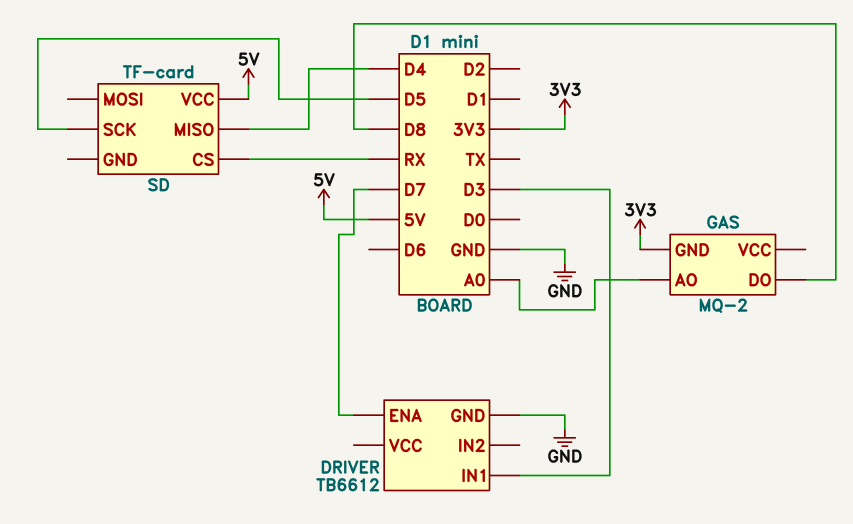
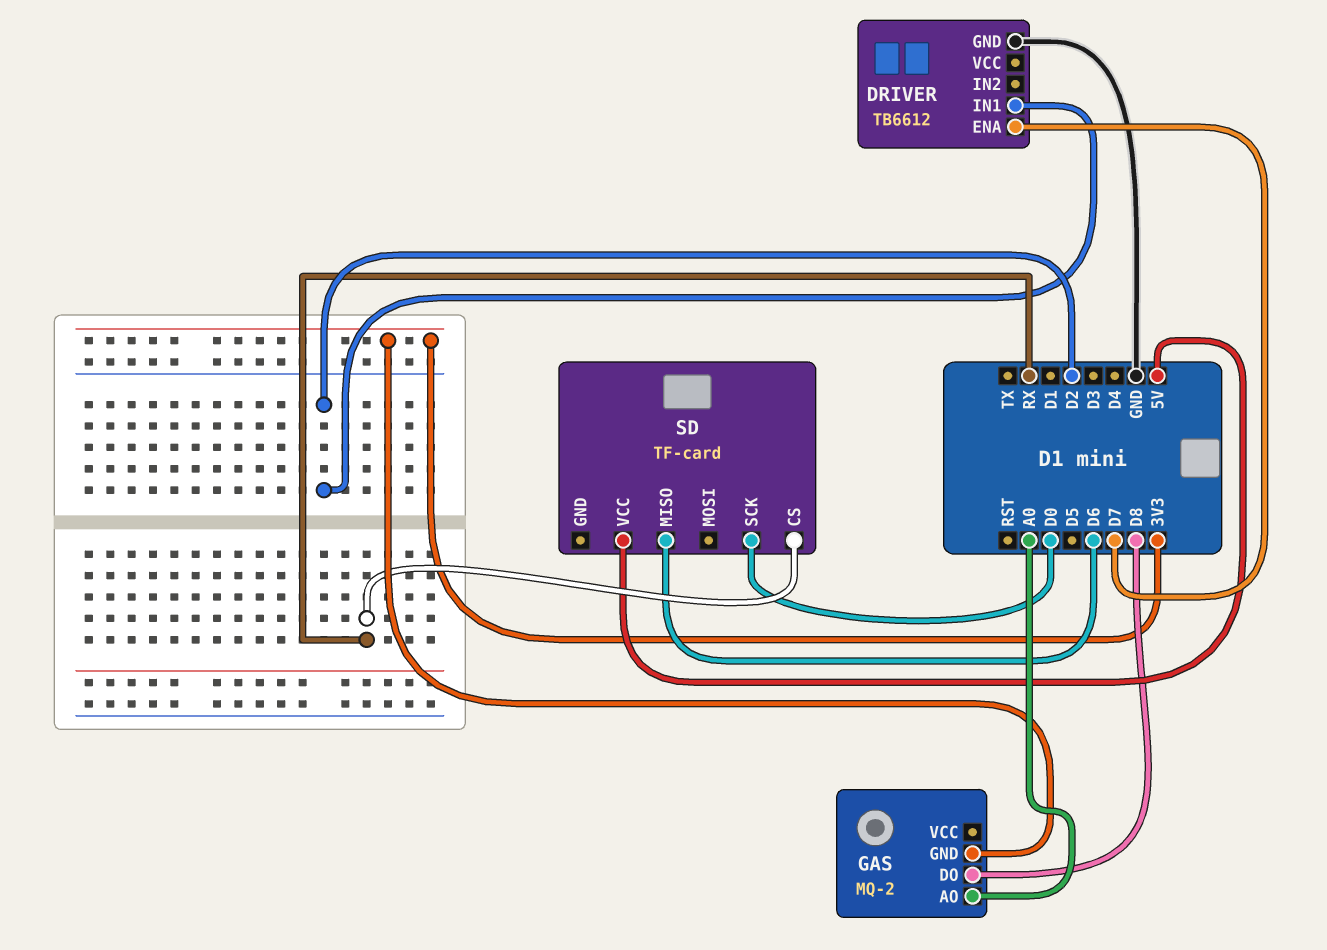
DRIVER pin IN1: D3 -> D2
SD pin MISO: D4 -> D6
SD pin SCK: D5 -> D0

